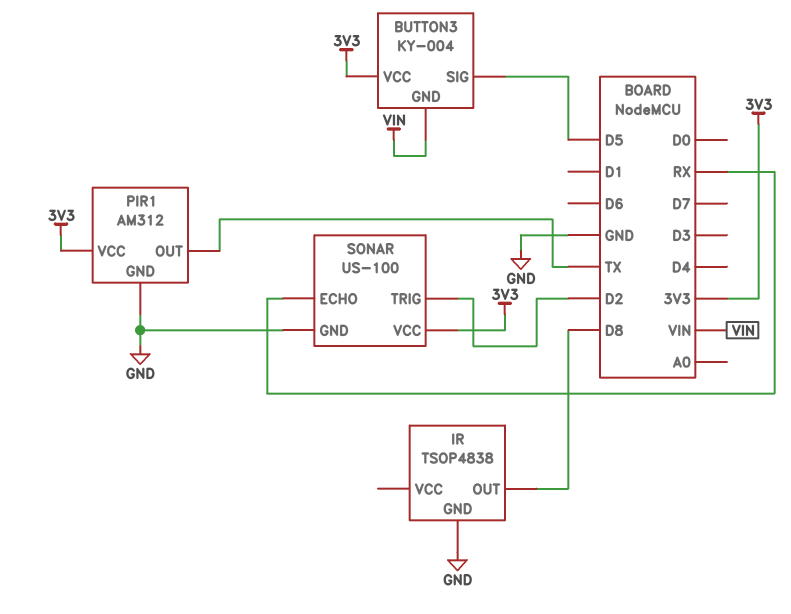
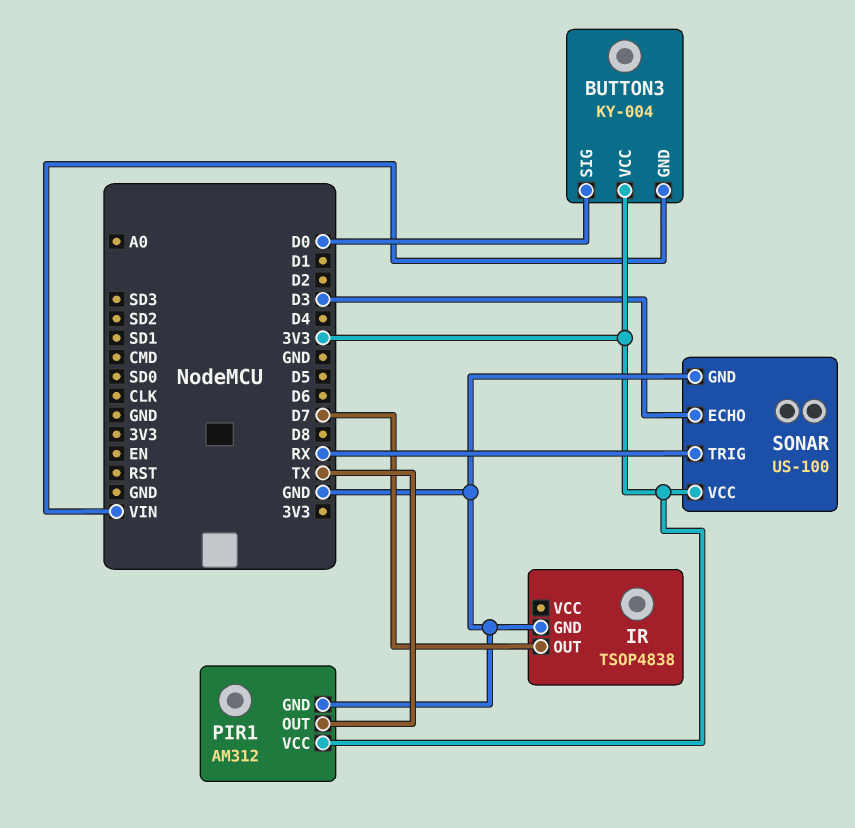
BUTTON3 pin SIG: D5 -> D0
IR pin OUT: D8 -> D7
SONAR pin ECHO: RX -> D3
SONAR pin TRIG: D2 -> RX

